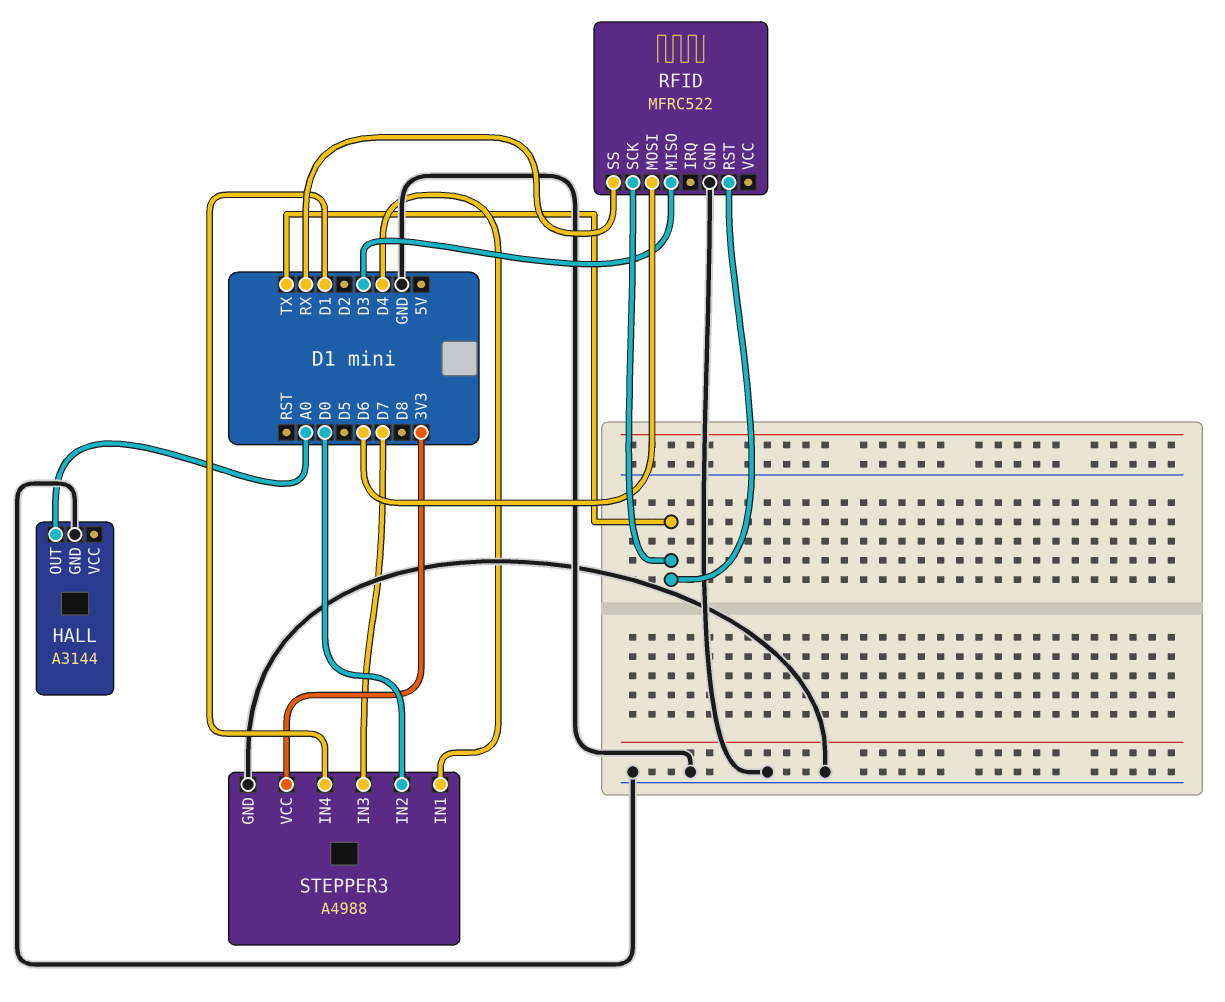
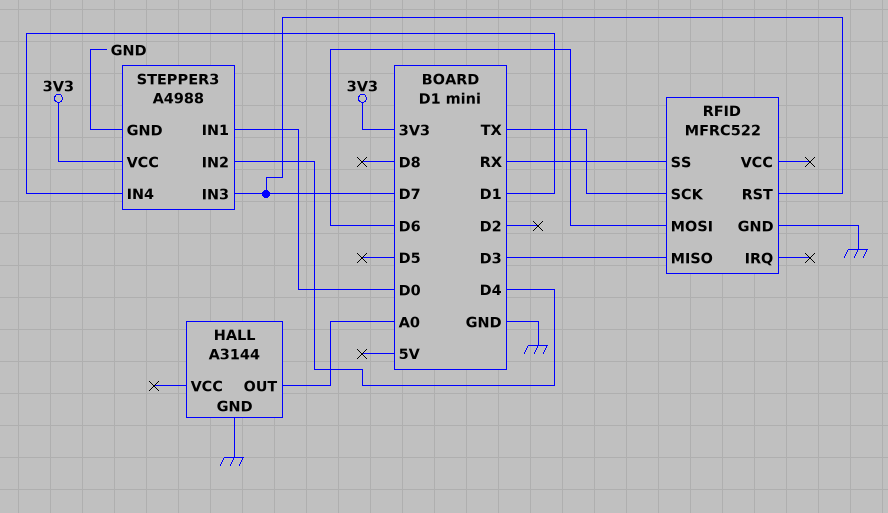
RFID pin RST: TX -> D7
STEPPER3 pin IN1: D4 -> D0
STEPPER3 pin IN2: D0 -> D4

